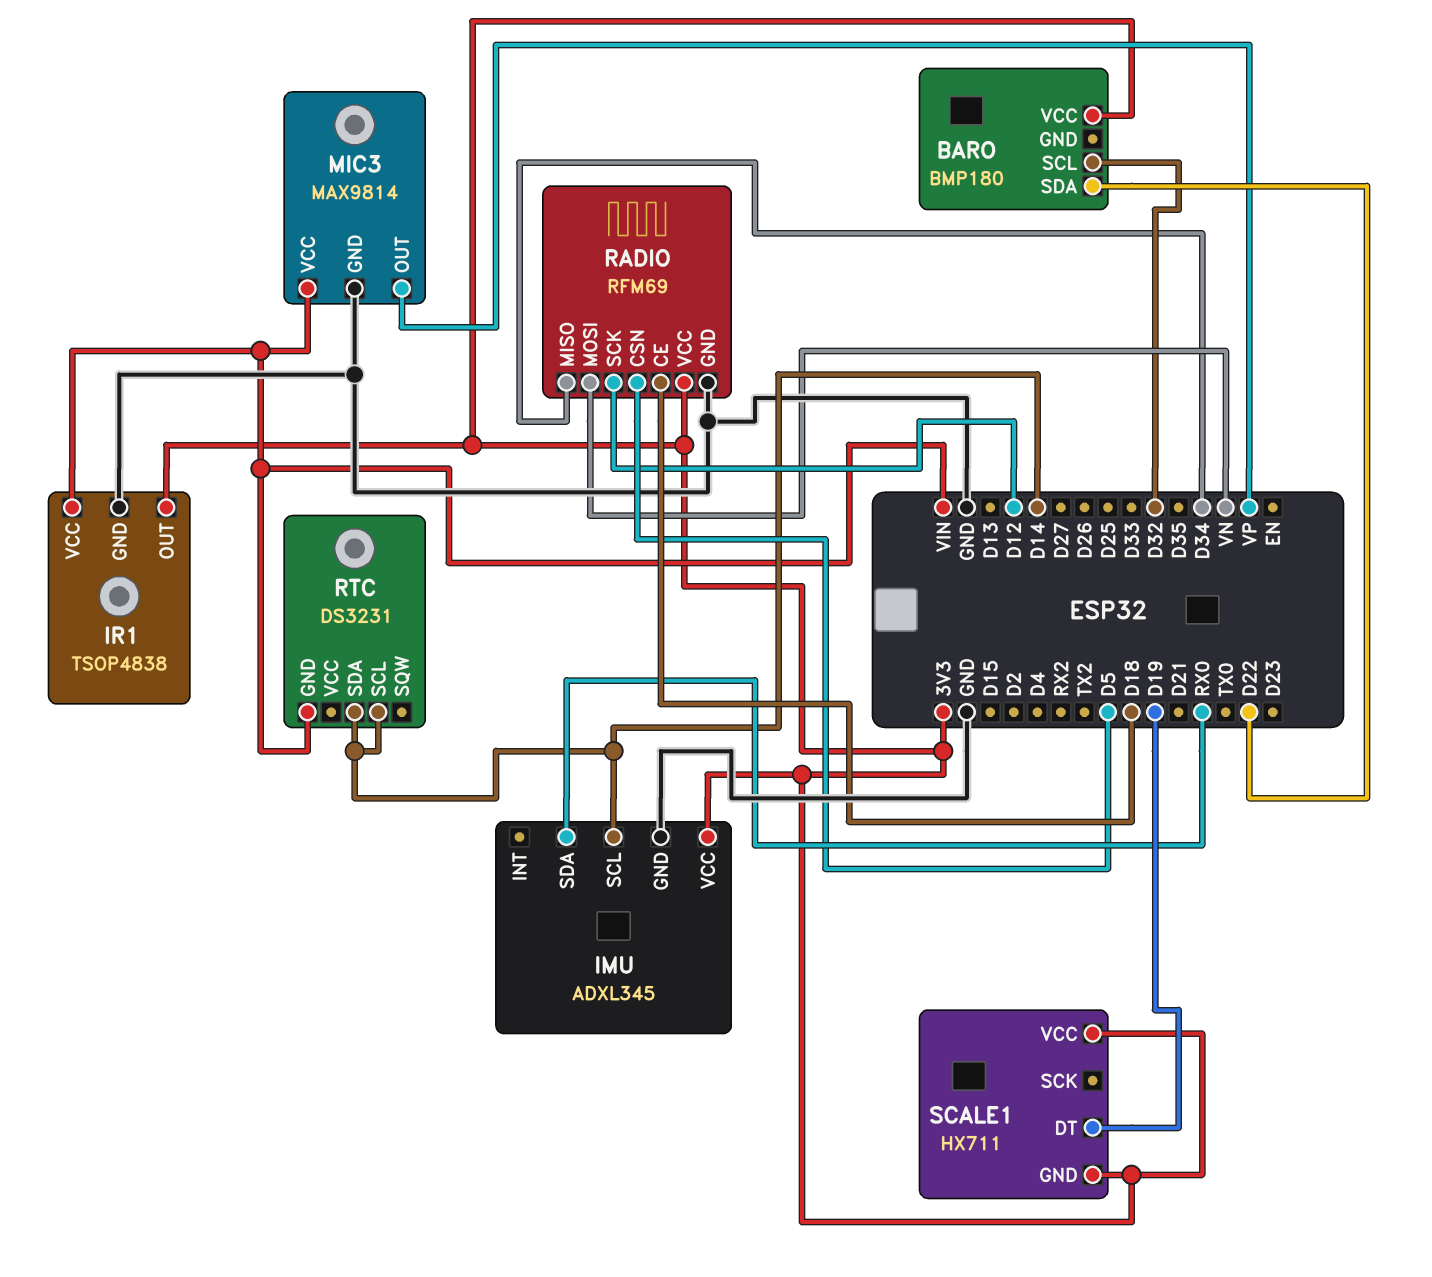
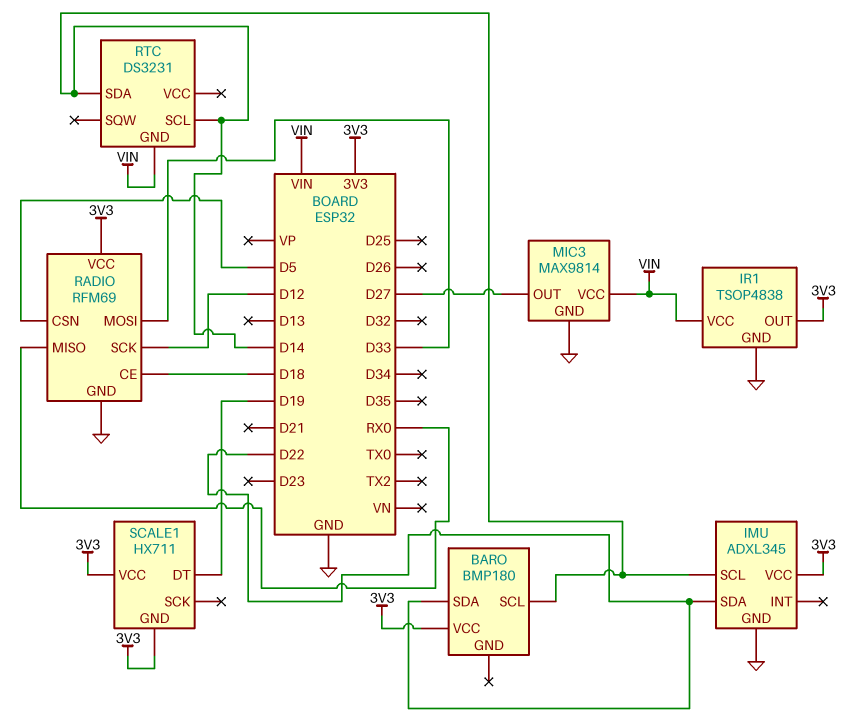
BARO pin SCL: D32 -> D14
IMU pin SDA: RX0 -> D22
MIC3 pin OUT: VP -> D27
RADIO pin MISO: D34 -> RX0
RADIO pin MOSI: VN -> D33

